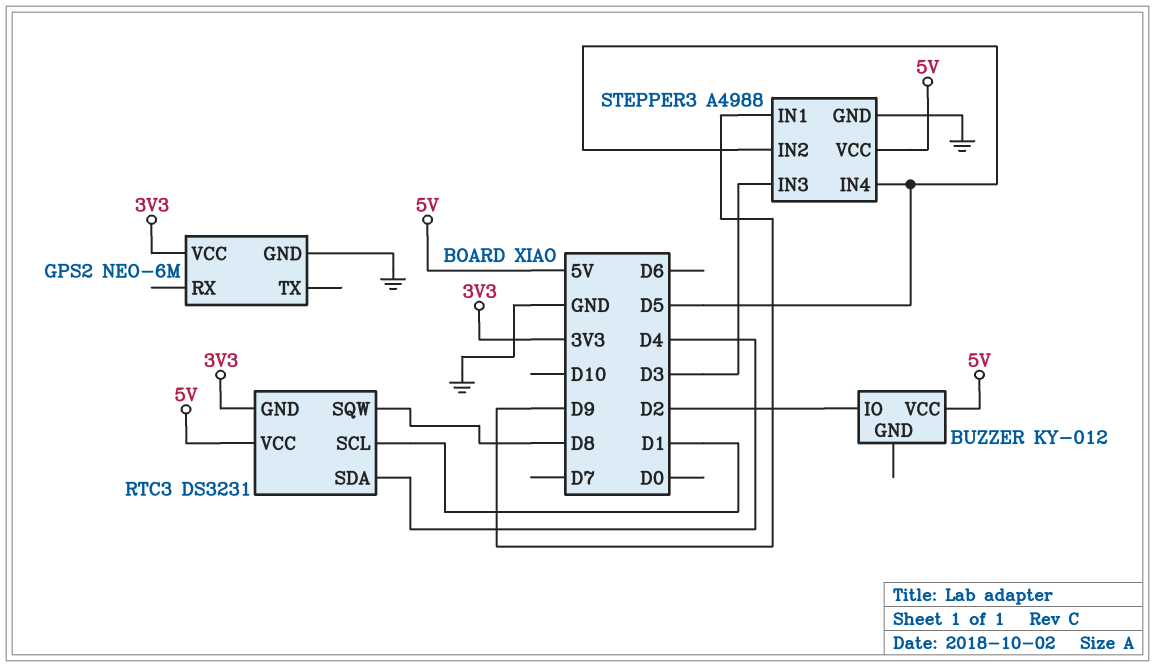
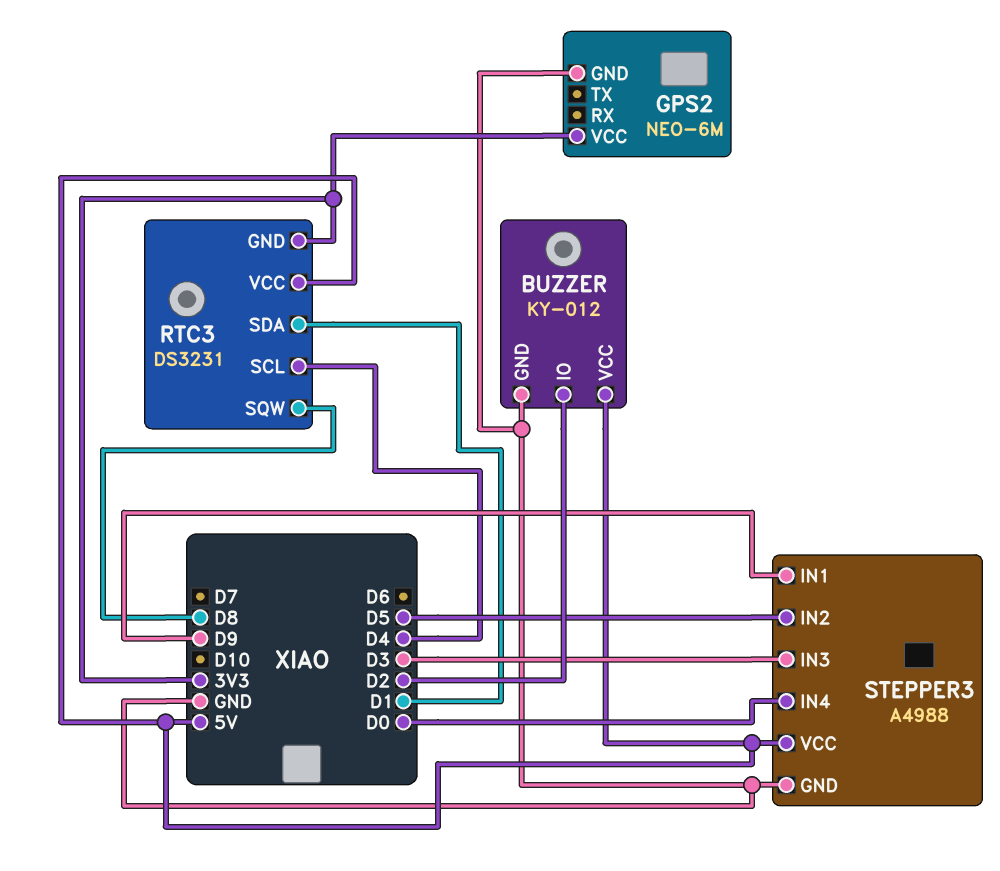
BUZZER pin GND: none -> GND
RTC3 pin SCL: D1 -> D4
RTC3 pin SDA: D4 -> D1
STEPPER3 pin IN4: D5 -> D0

